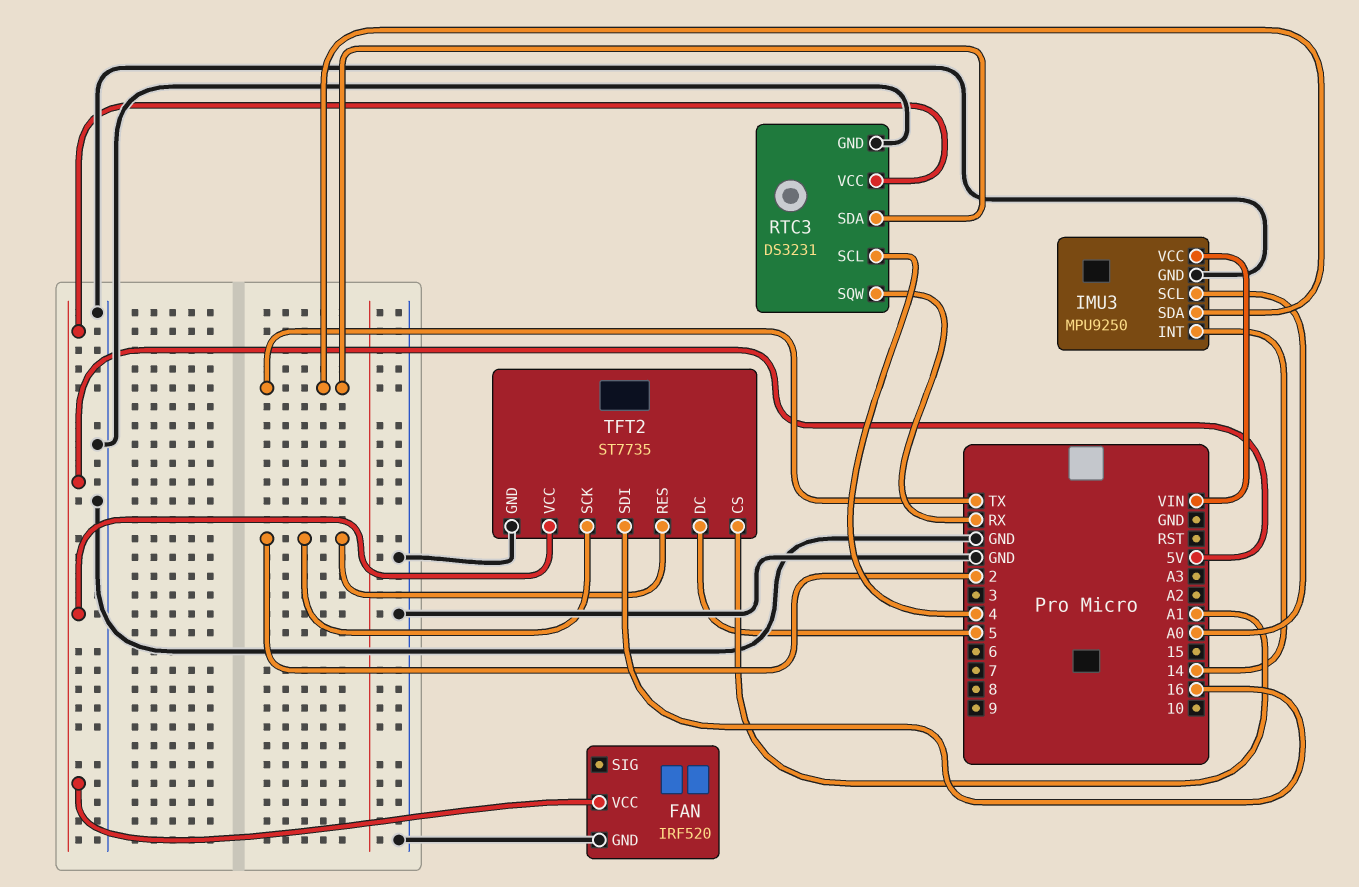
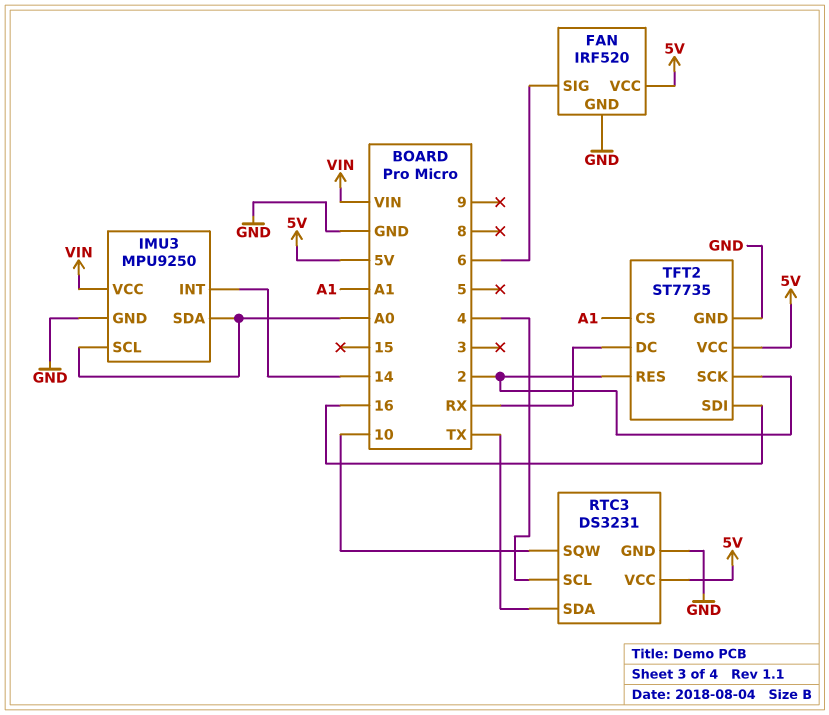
FAN pin SIG: none -> 6
IMU3 pin SDA: TX -> A0
RTC3 pin SQW: RX -> 10
TFT2 pin DC: 5 -> RX

